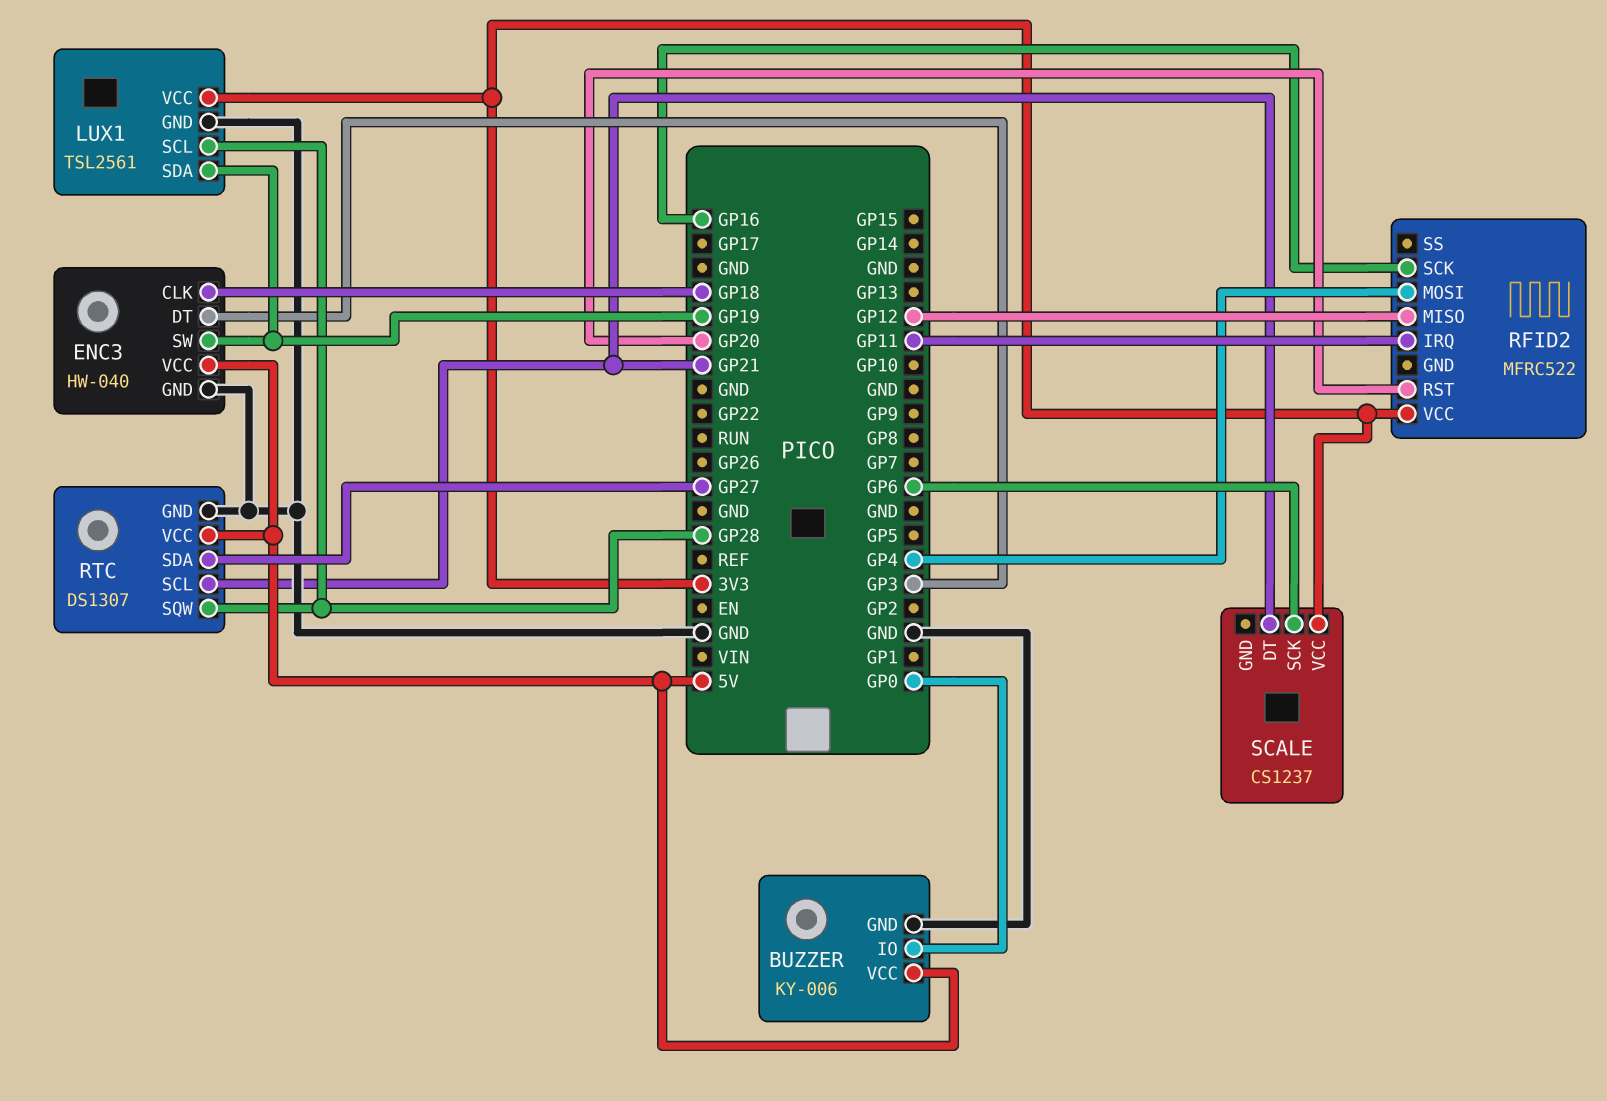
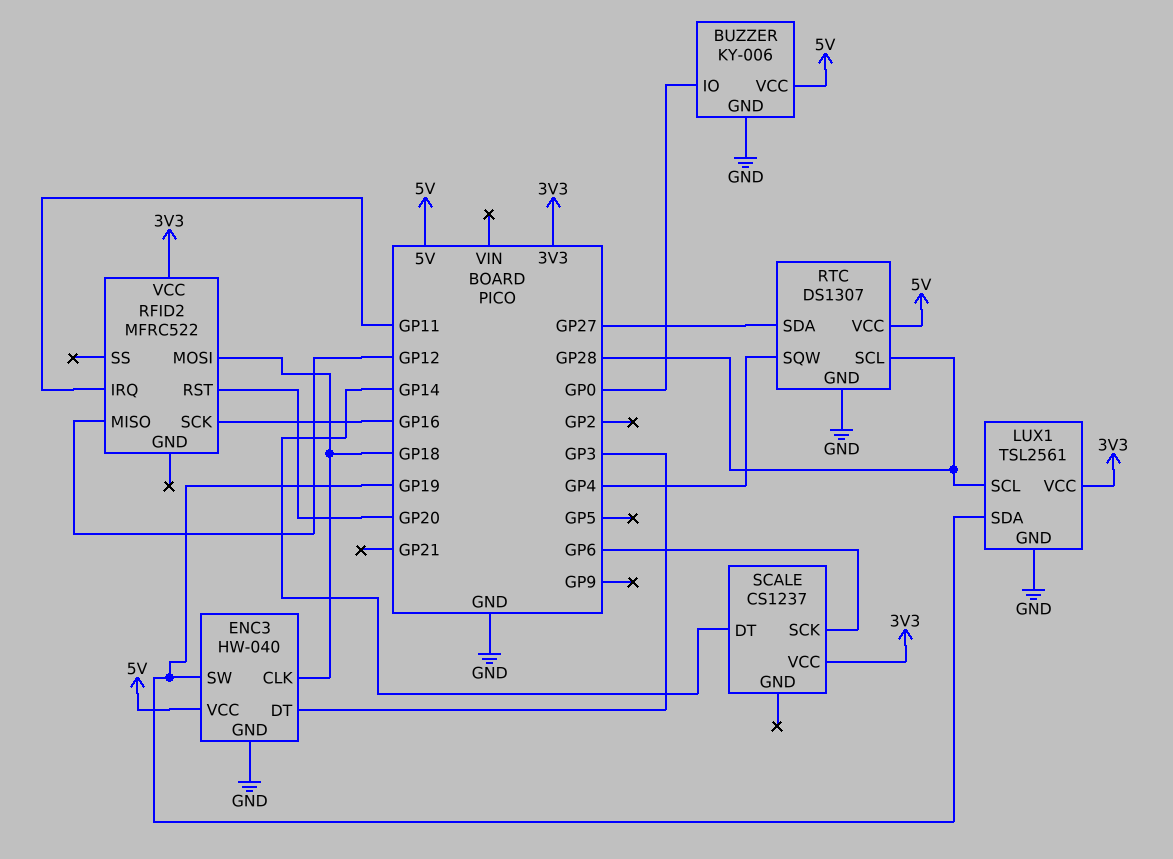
RFID2 pin MOSI: GP4 -> GP18
RTC pin SCL: GP21 -> GP28
RTC pin SQW: GP28 -> GP4
SCALE pin DT: GP21 -> GP14

